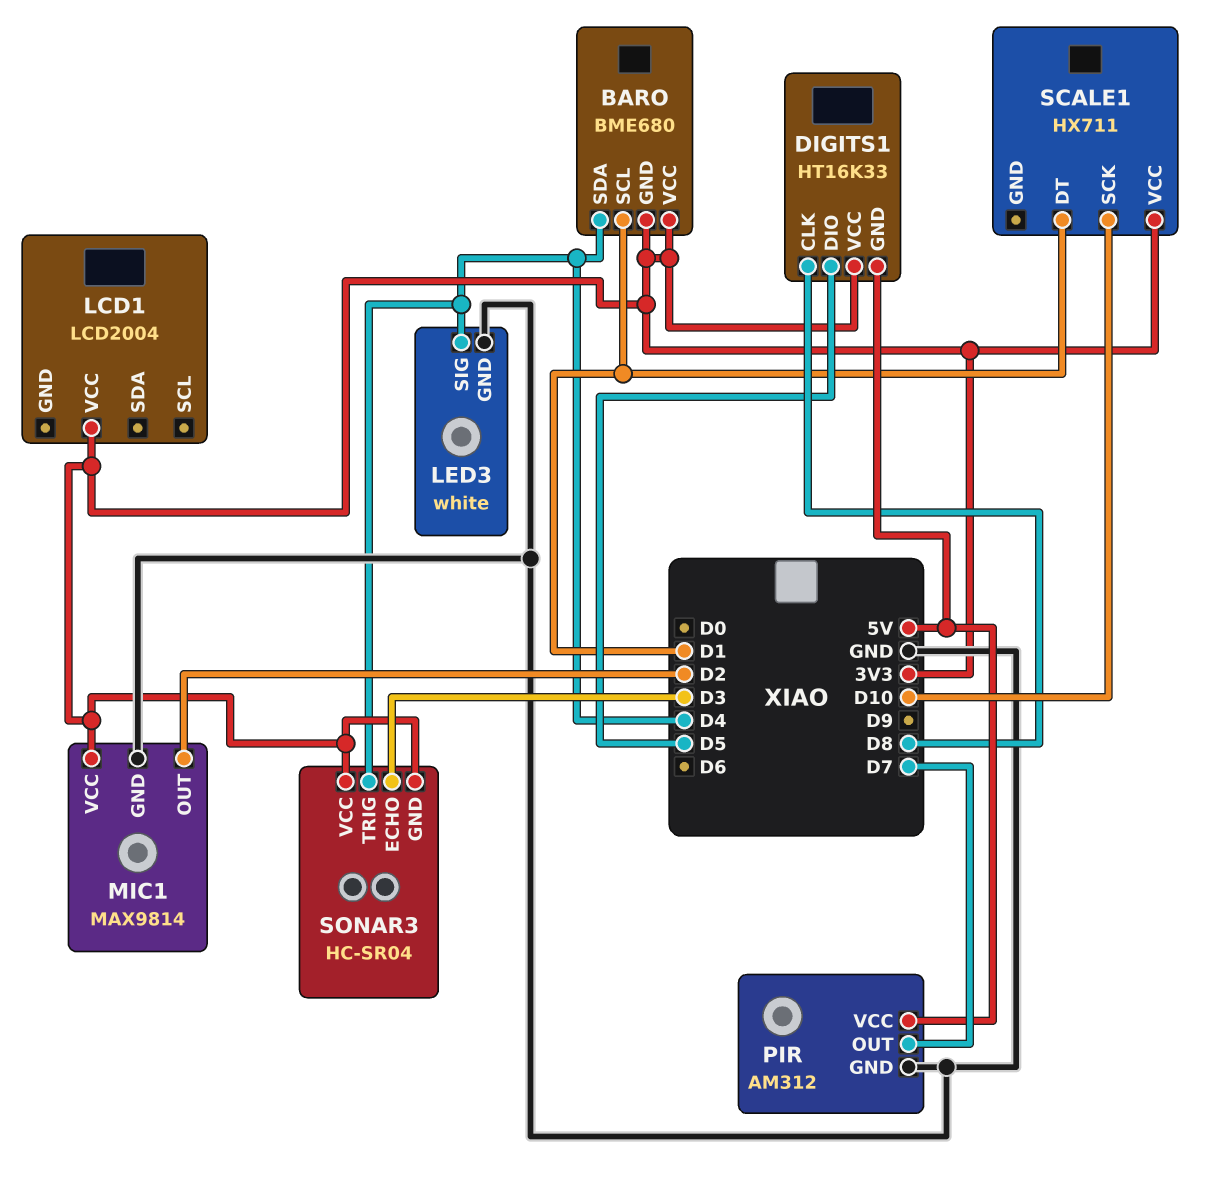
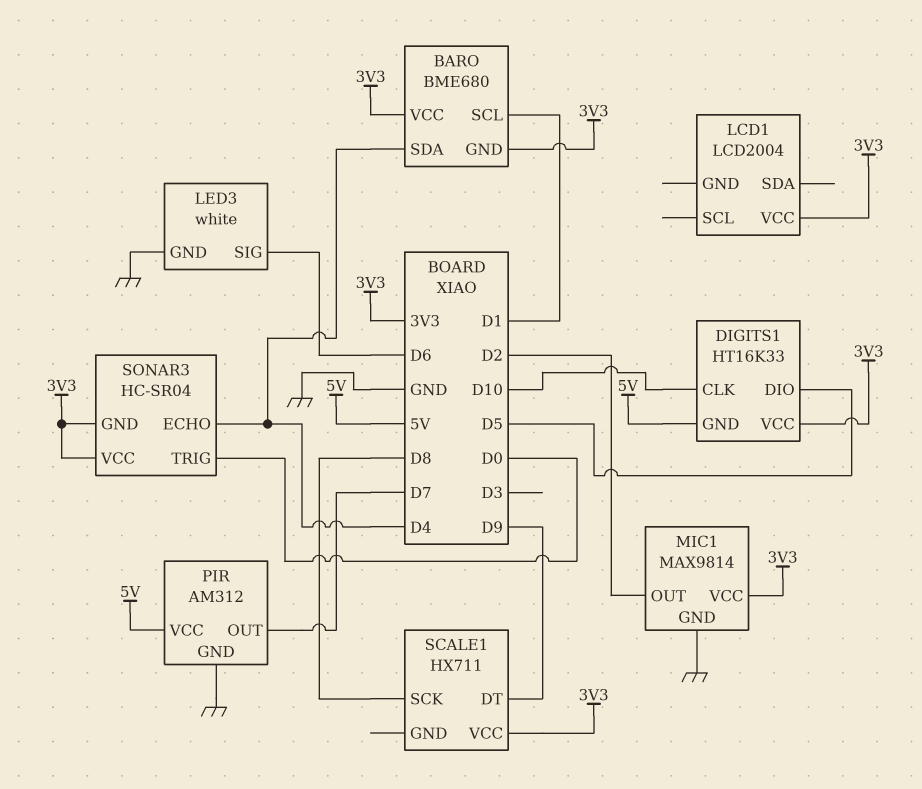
DIGITS1 pin CLK: D8 -> D10
LED3 pin SIG: D4 -> D6
SCALE1 pin DT: D1 -> D9
SCALE1 pin SCK: D10 -> D8
SONAR3 pin ECHO: D3 -> D4
SONAR3 pin TRIG: D4 -> D0

